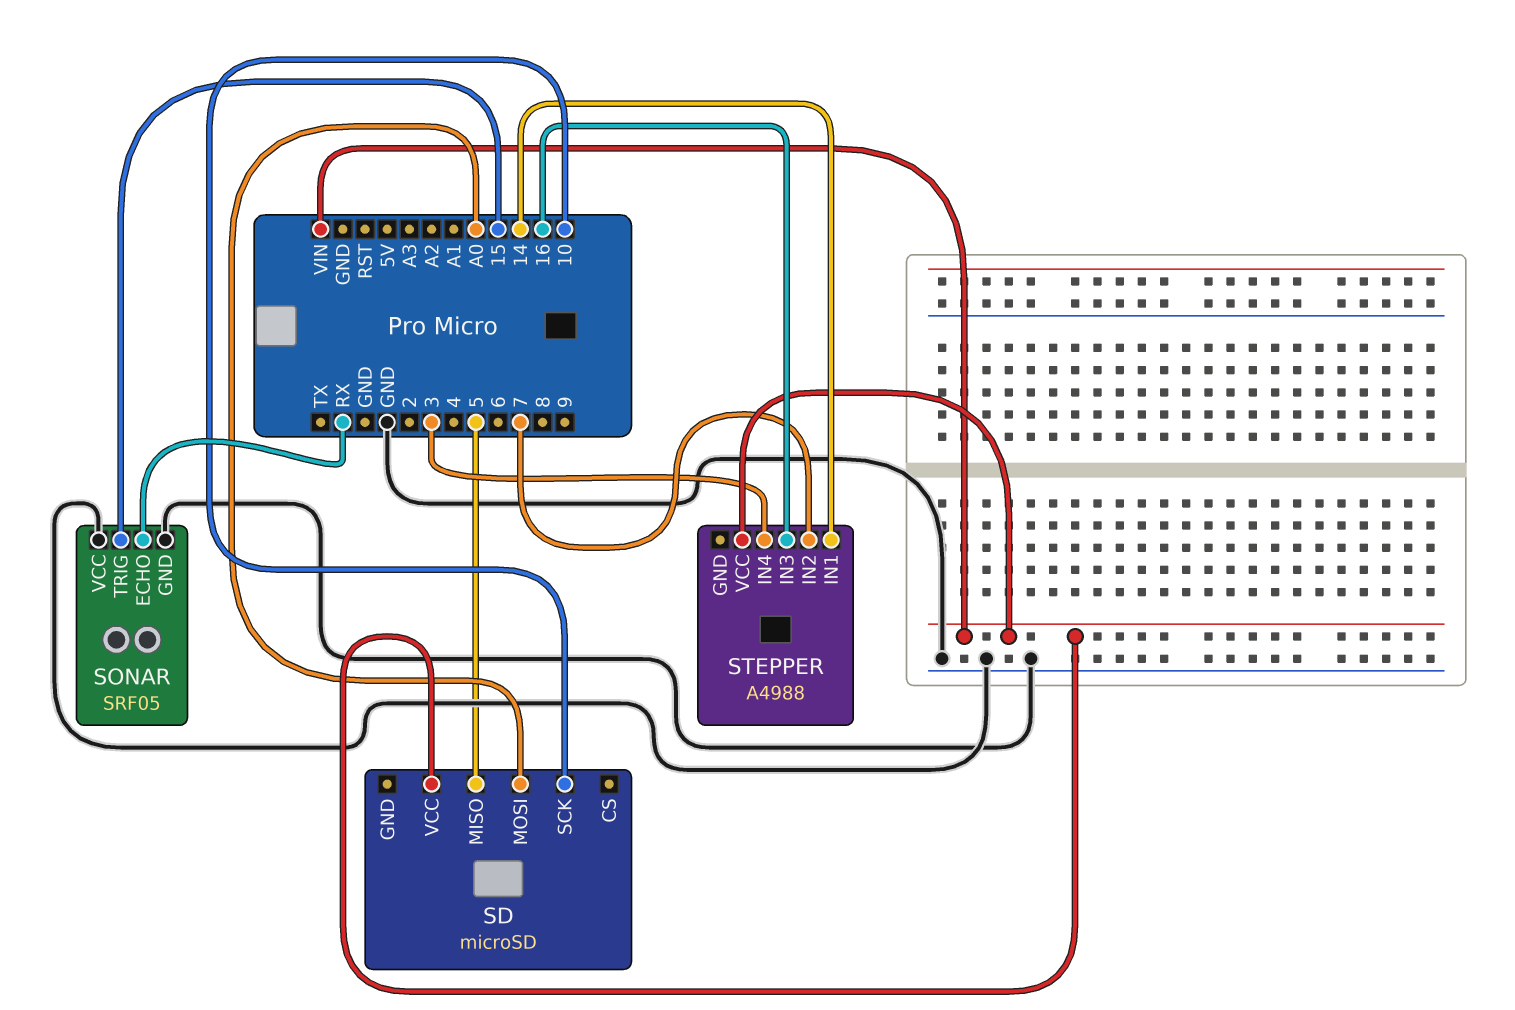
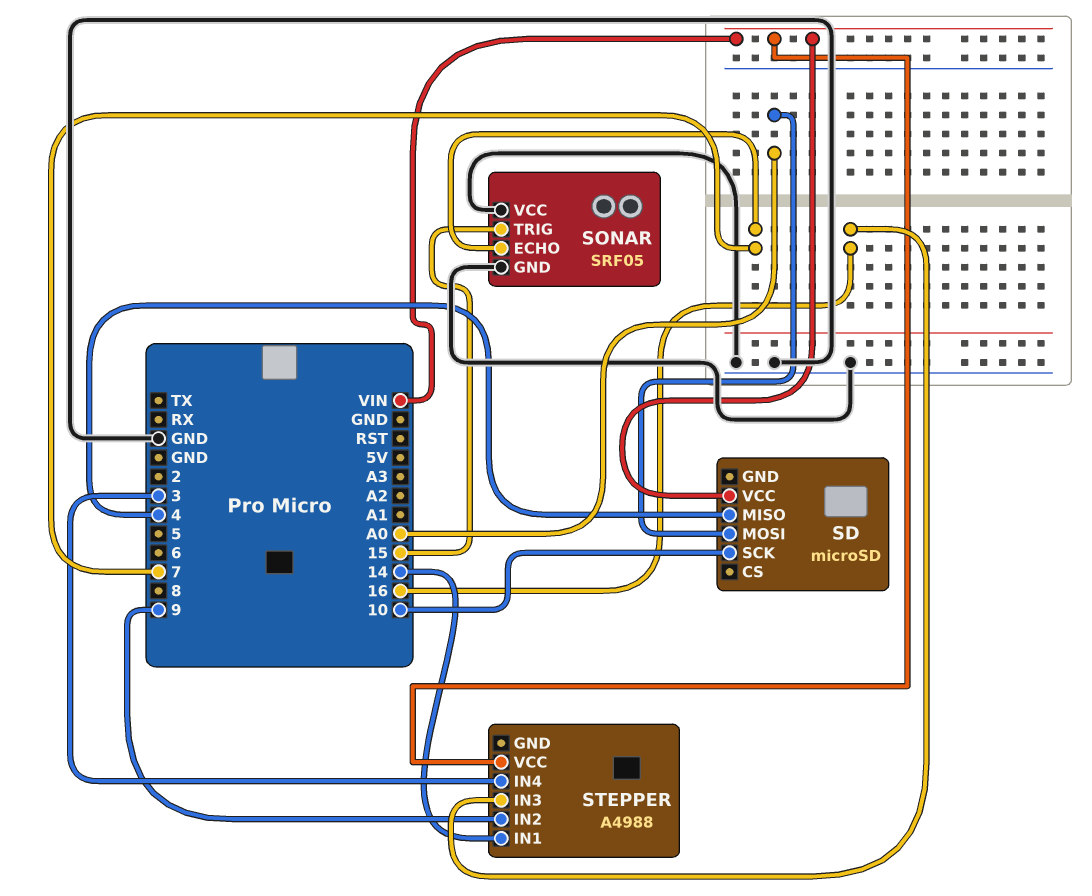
SD pin MISO: 5 -> 4
SONAR pin ECHO: RX -> 7
STEPPER pin IN2: 7 -> 9

